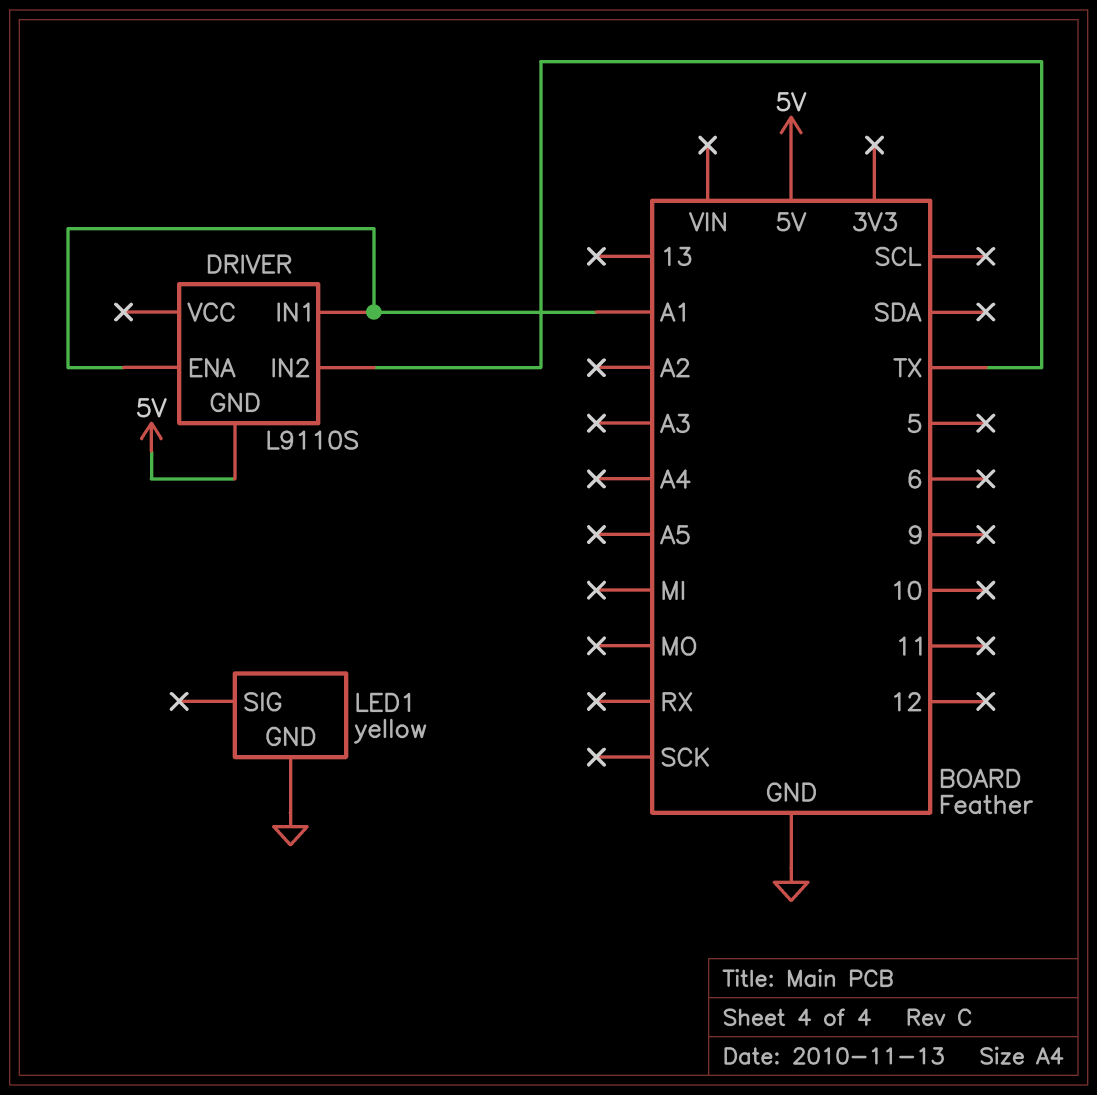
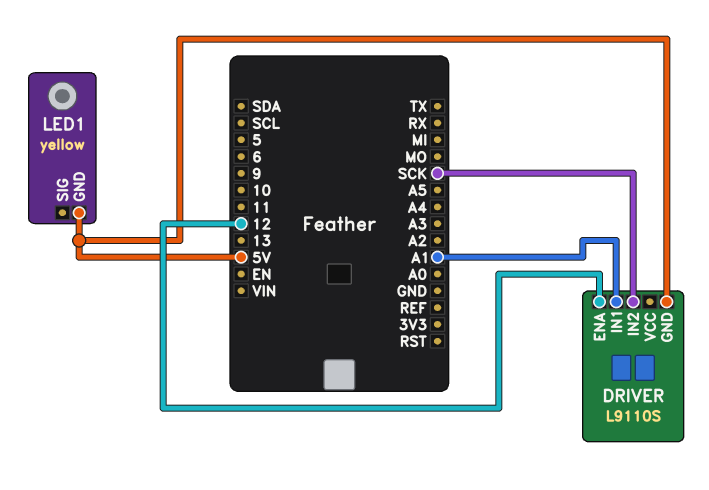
DRIVER pin ENA: A1 -> 12
DRIVER pin IN2: TX -> SCK
LED1 pin GND: GND -> 5V

